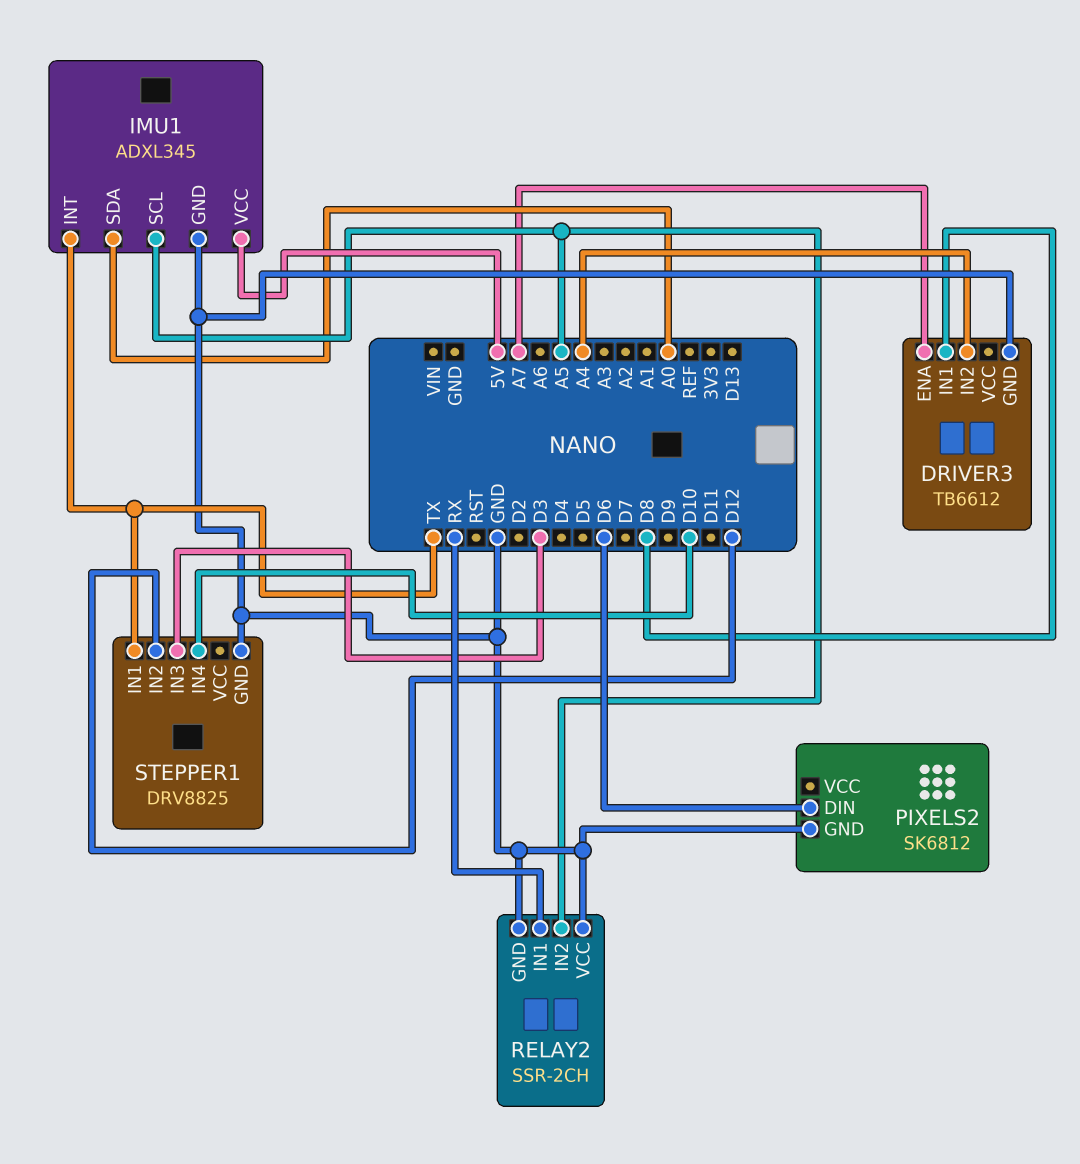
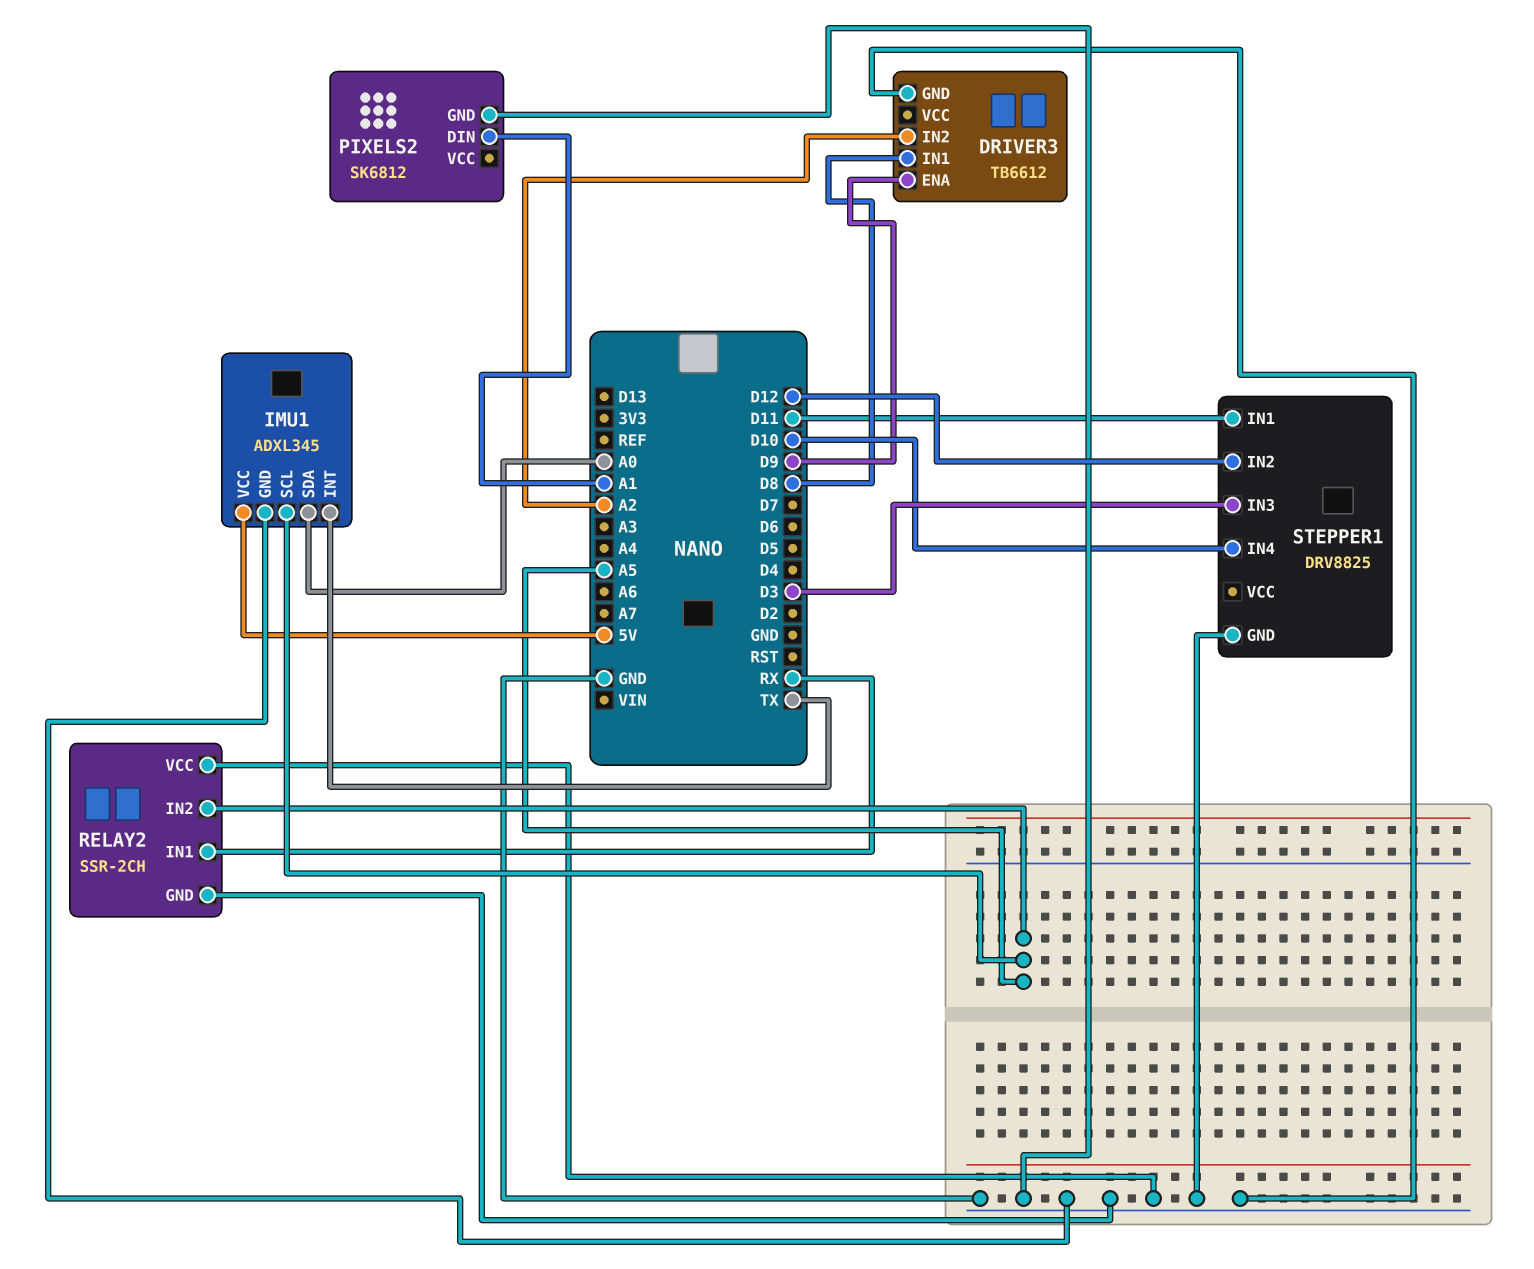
DRIVER3 pin ENA: A7 -> D9
DRIVER3 pin IN2: A4 -> A2
PIXELS2 pin DIN: D6 -> A1
STEPPER1 pin IN1: TX -> D11

